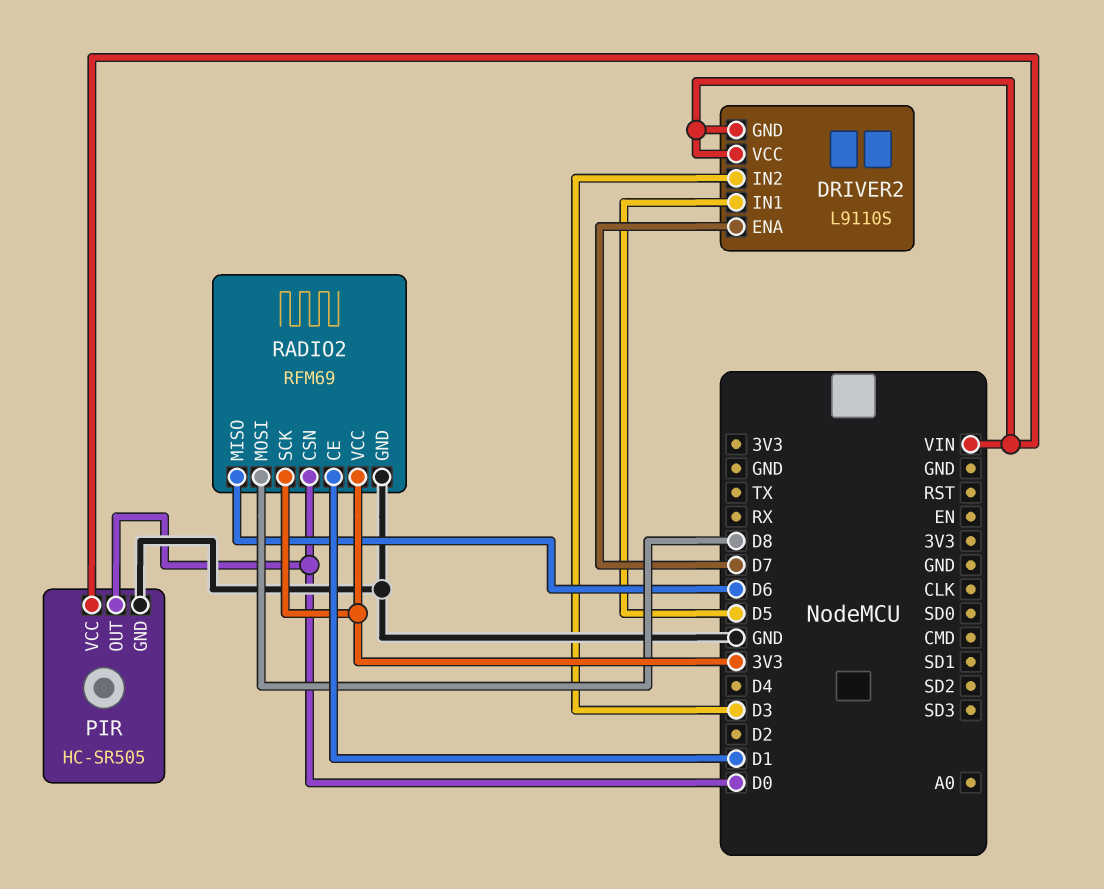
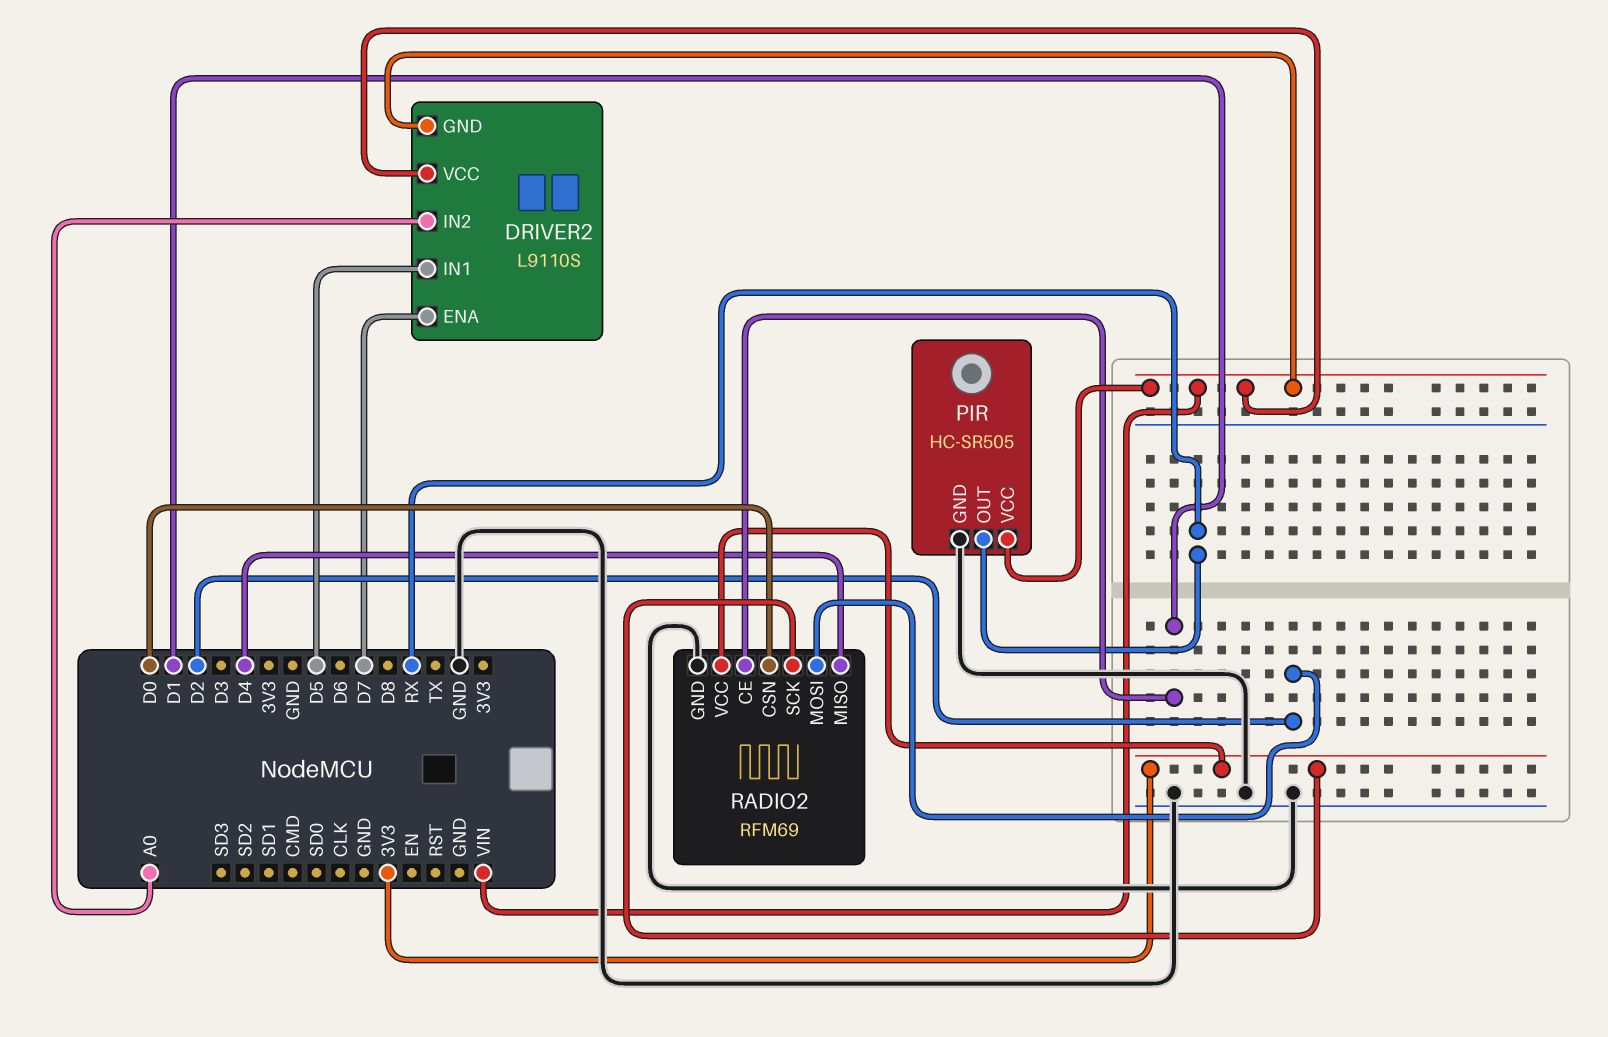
DRIVER2 pin IN2: D3 -> A0
PIR pin OUT: D0 -> RX
RADIO2 pin MISO: D6 -> D4
RADIO2 pin MOSI: D8 -> D2

